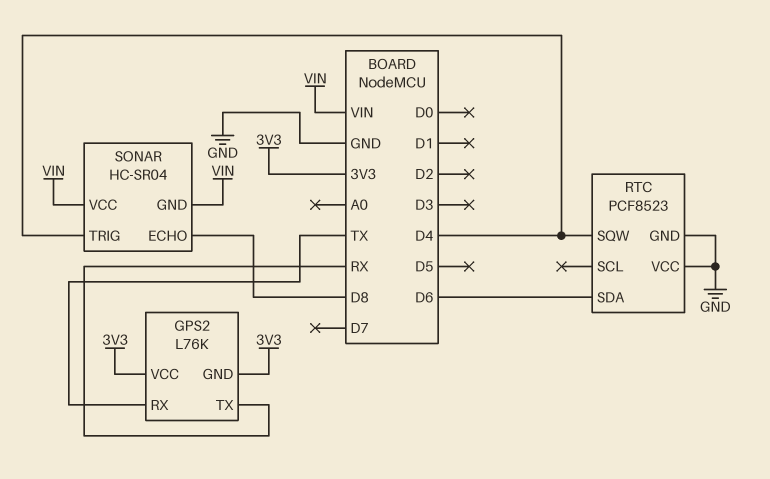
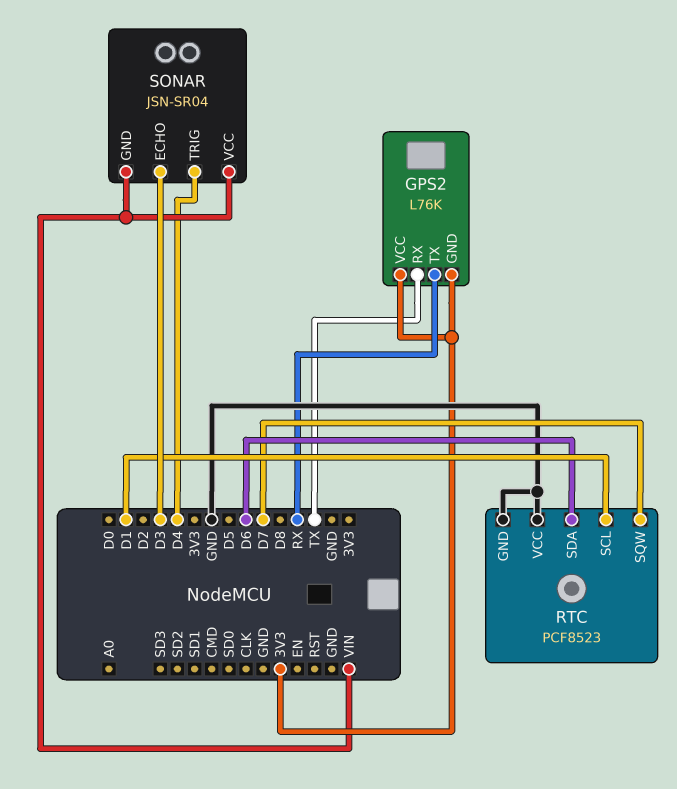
RTC pin SCL: none -> D1
RTC pin SQW: D4 -> D7
SONAR: HC-SR04 -> JSN-SR04
SONAR pin ECHO: D8 -> D3

